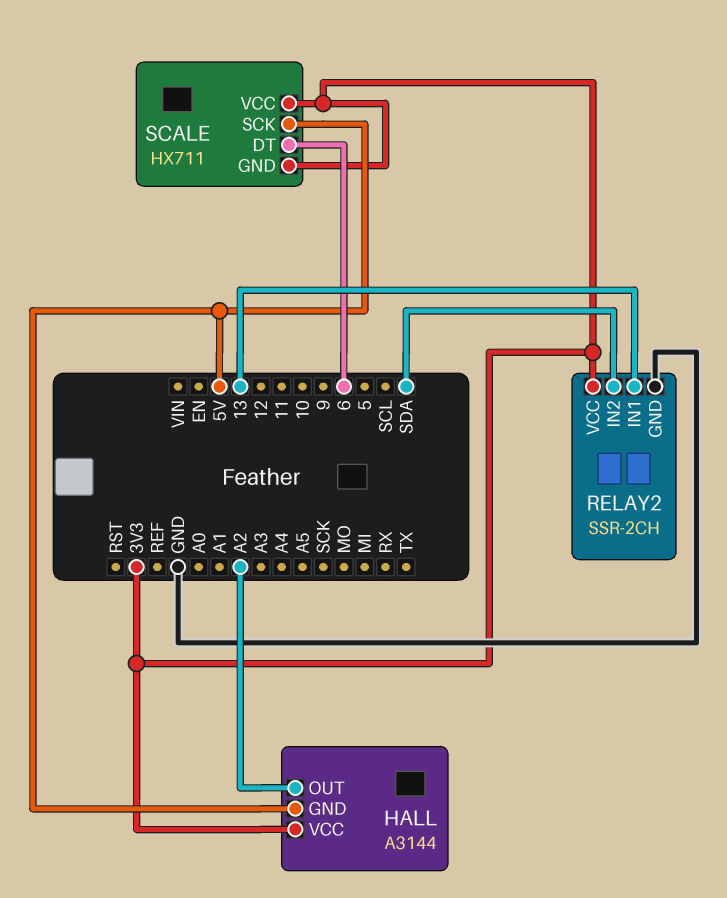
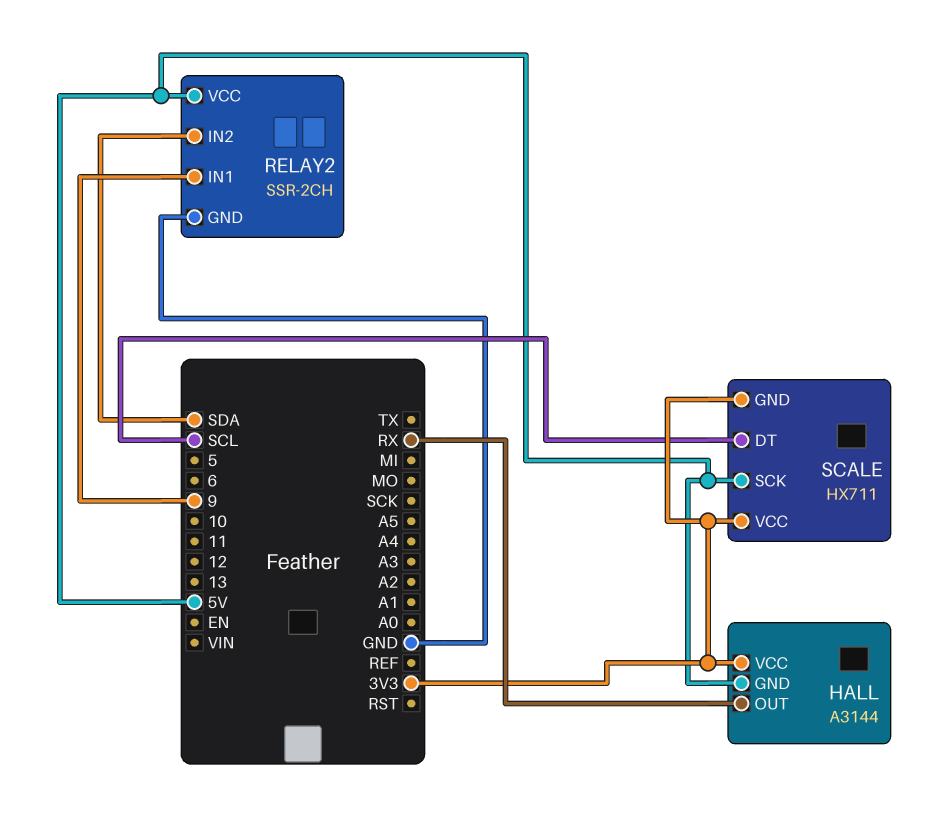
HALL pin OUT: A2 -> RX
RELAY2 pin IN1: 13 -> 9
RELAY2 pin VCC: 3V3 -> 5V
SCALE pin DT: 6 -> SCL

